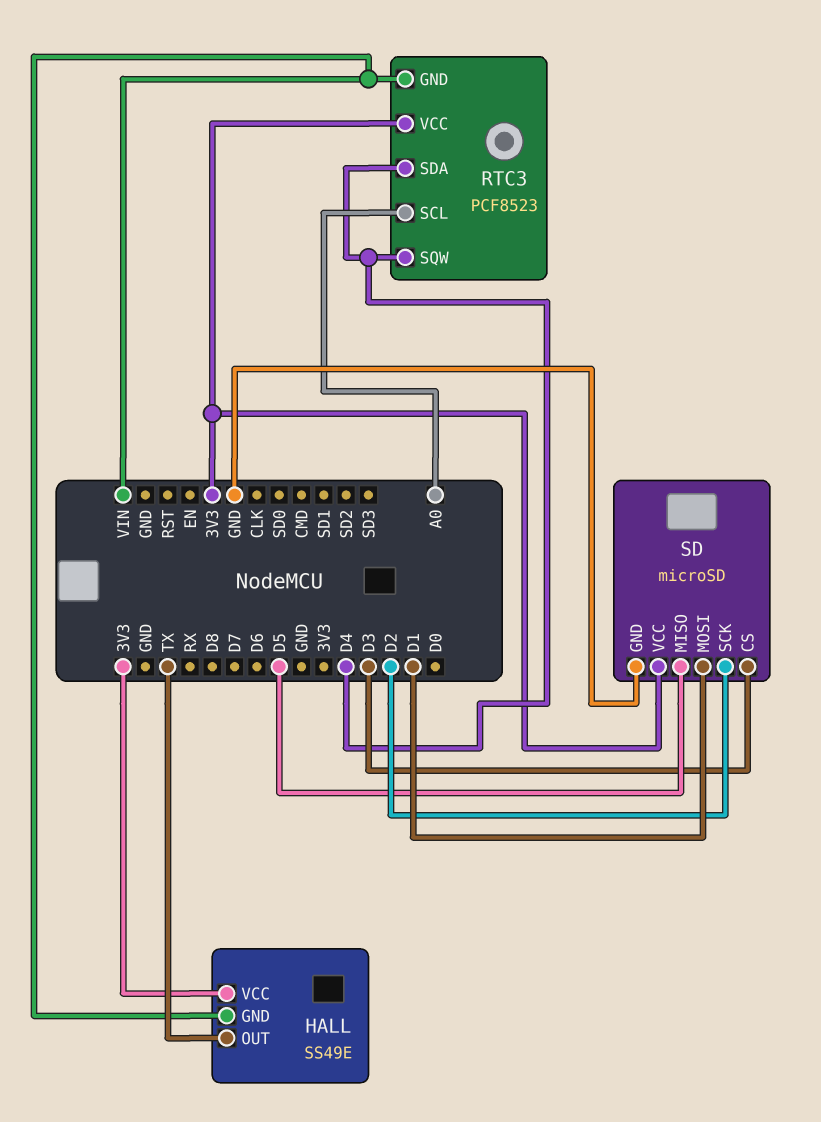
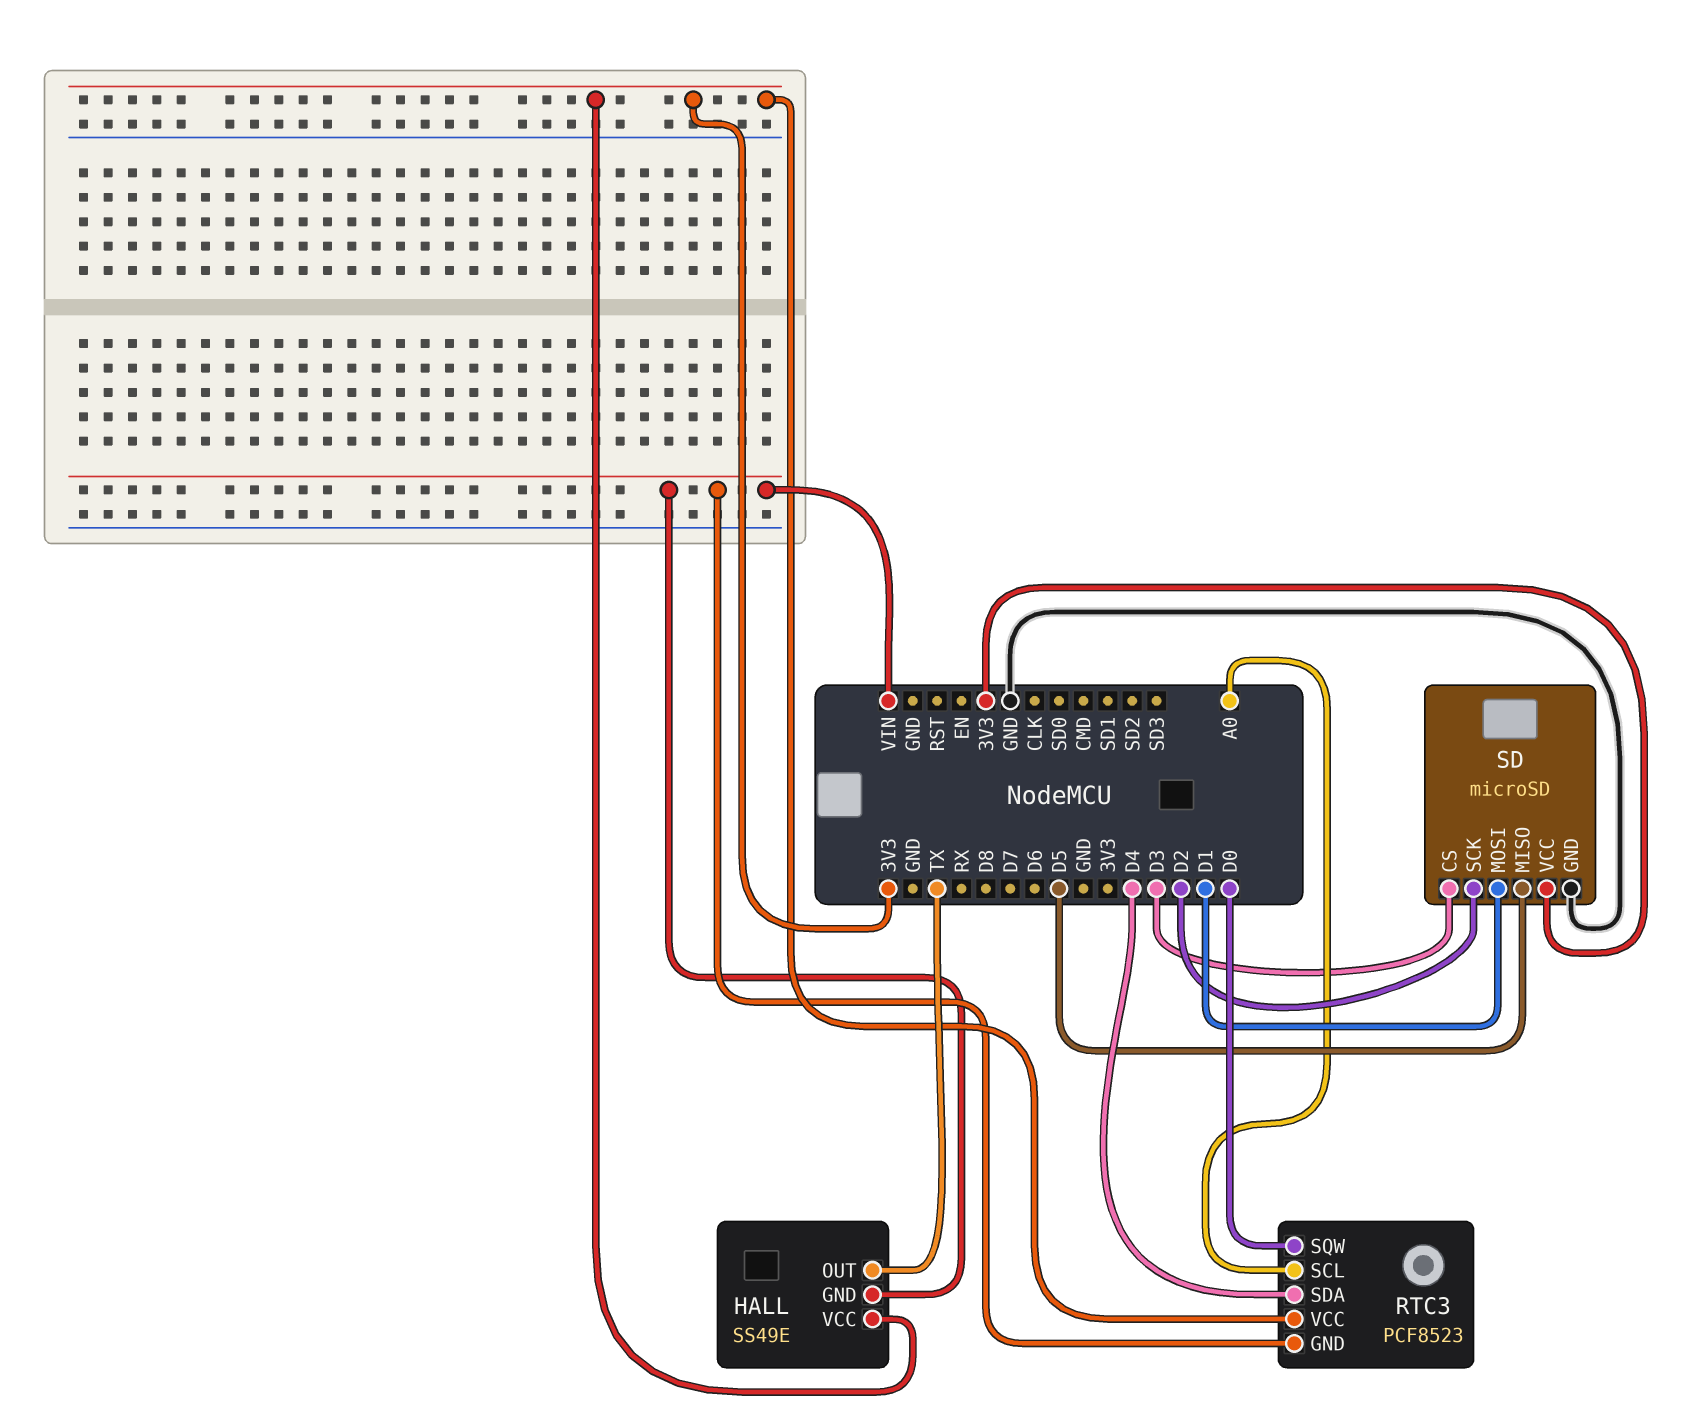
RTC3 pin SQW: D4 -> D0

